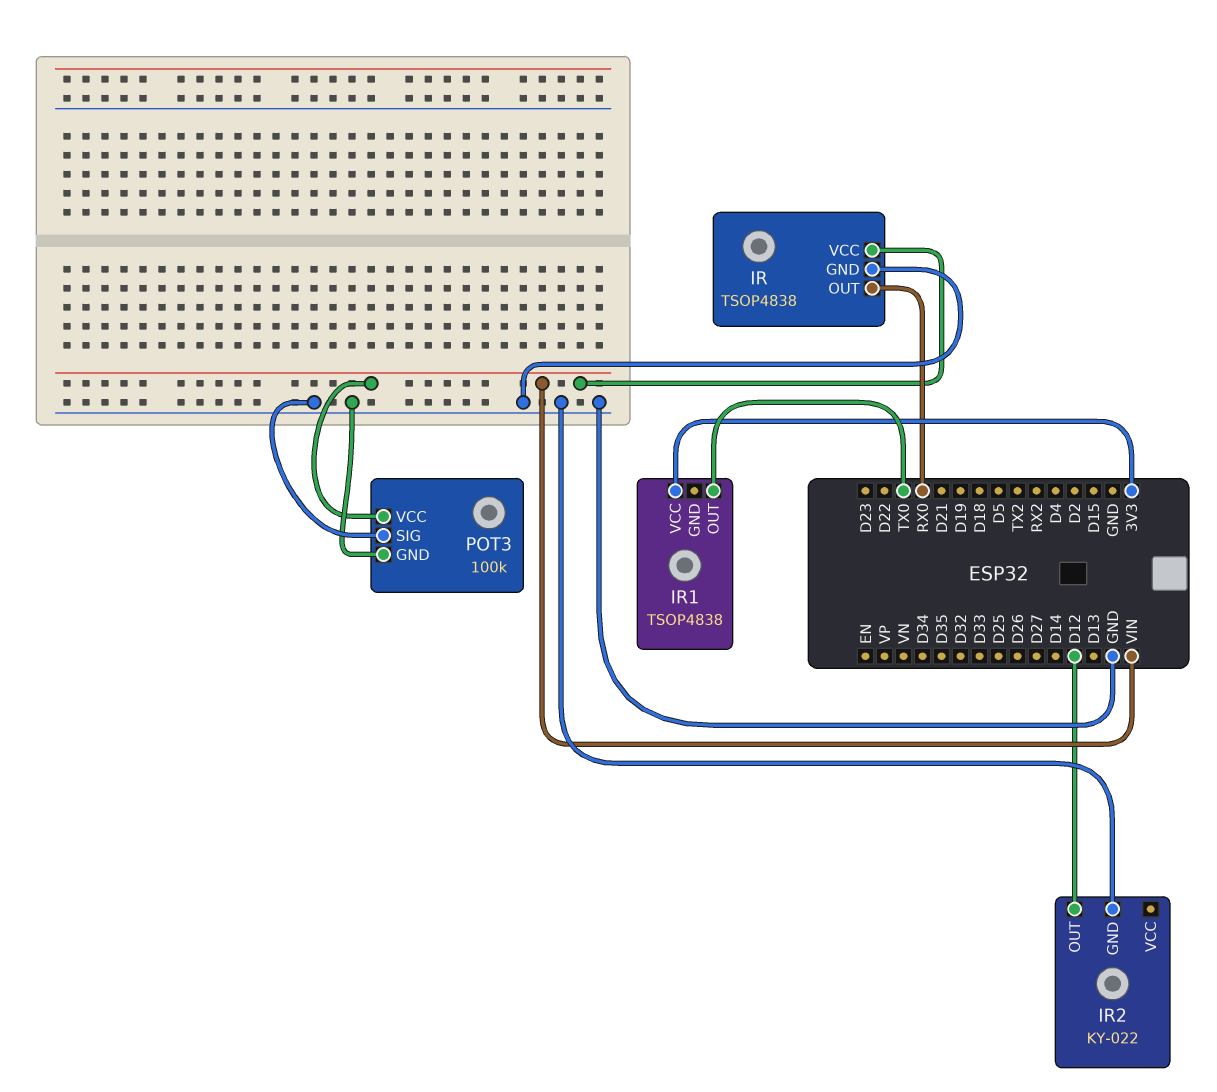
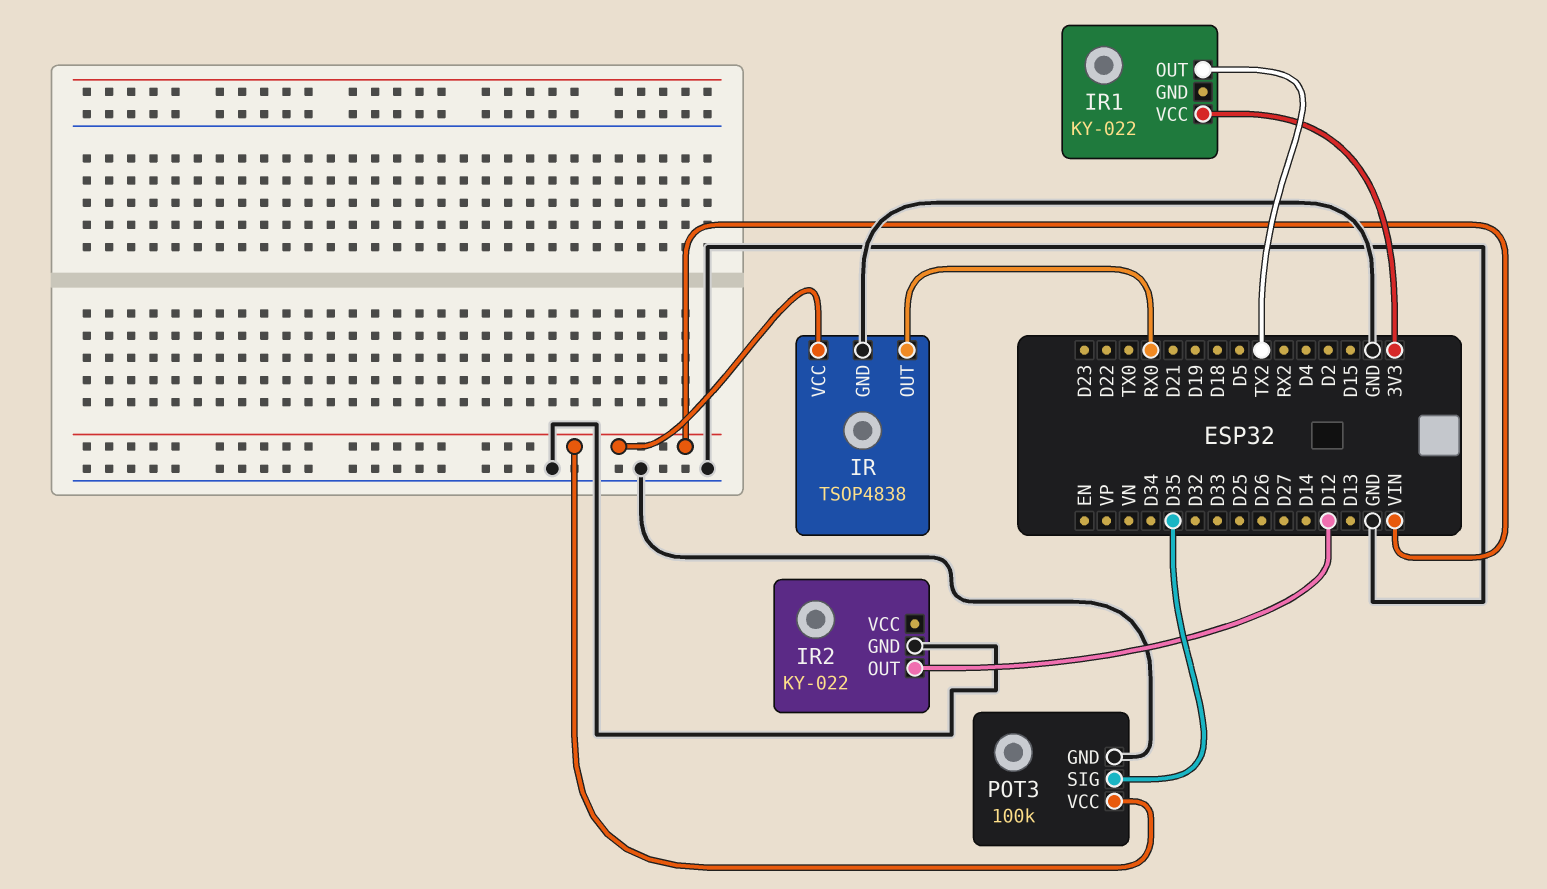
IR1: TSOP4838 -> KY-022
IR1 pin OUT: TX0 -> TX2
POT3 pin SIG: GND -> D35

